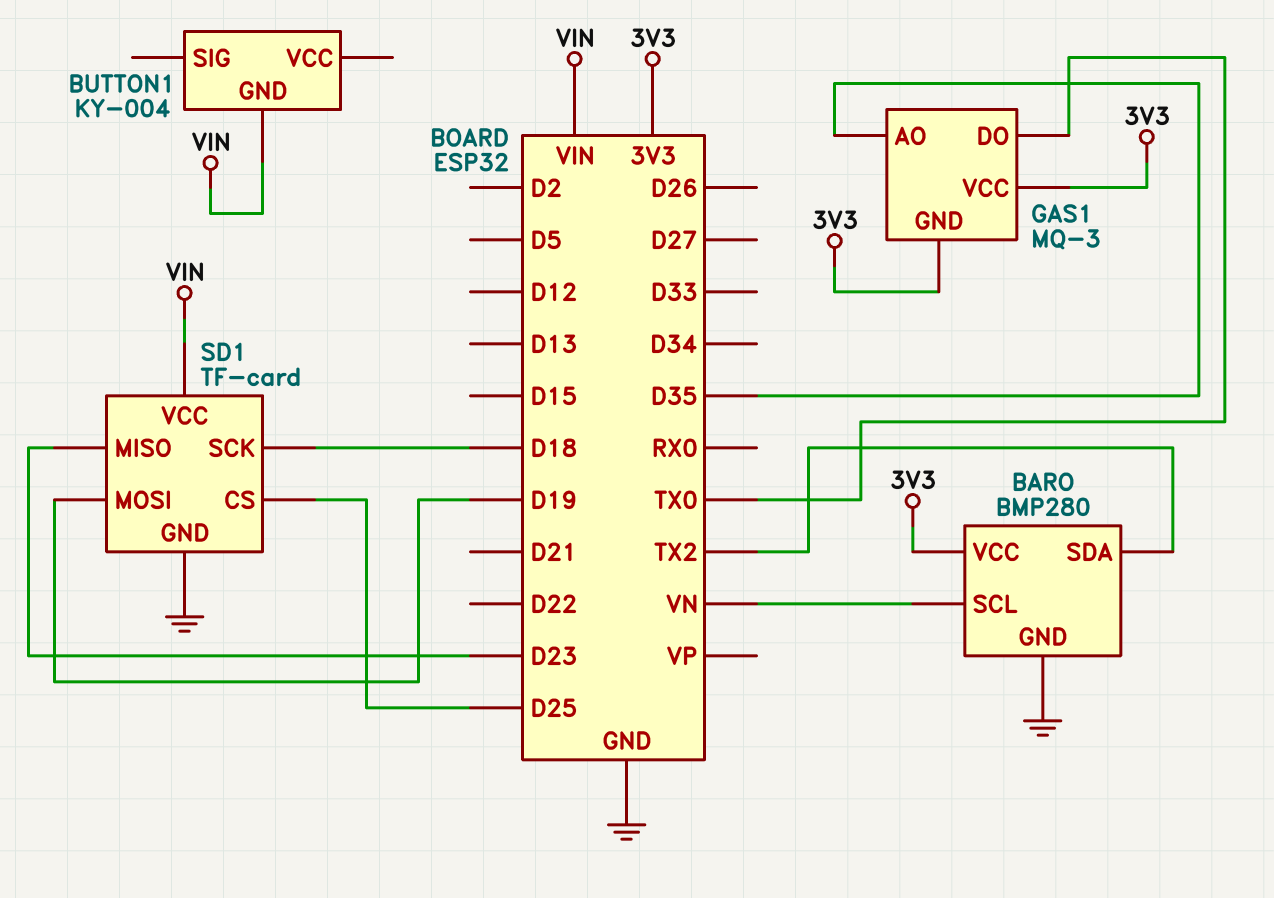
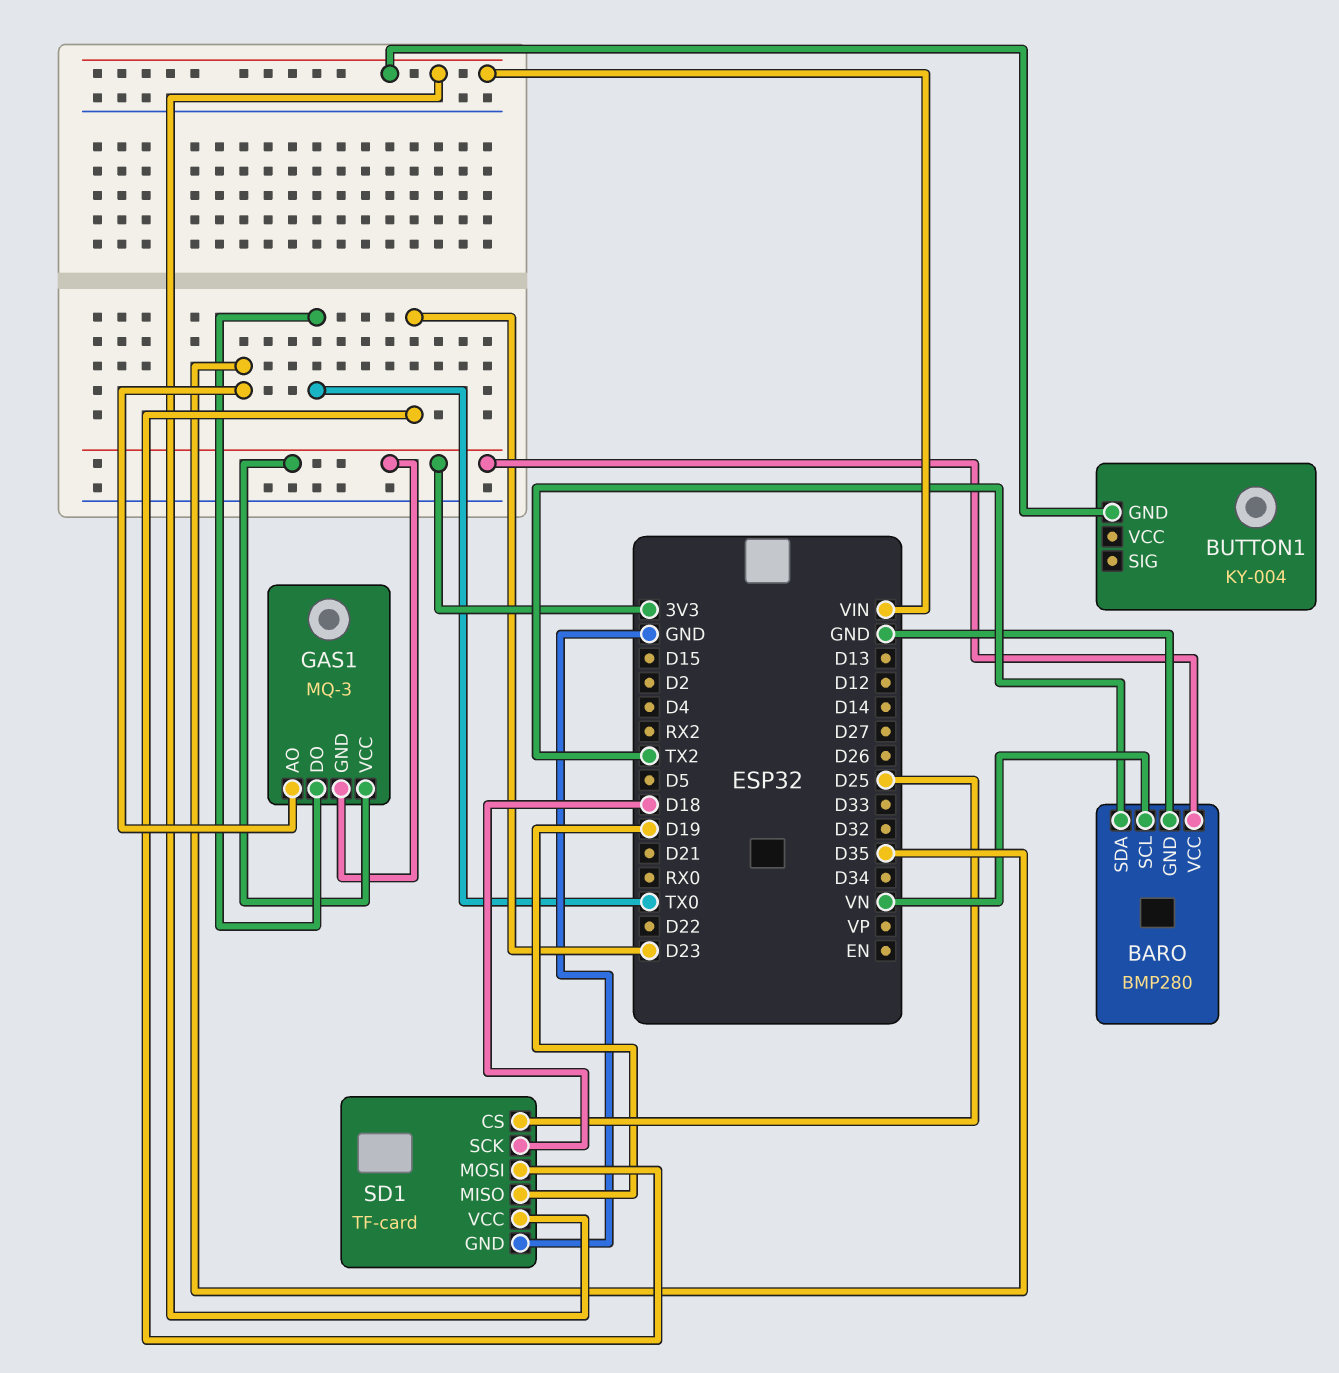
SD1 pin MISO: D23 -> D19
SD1 pin MOSI: D19 -> D23

